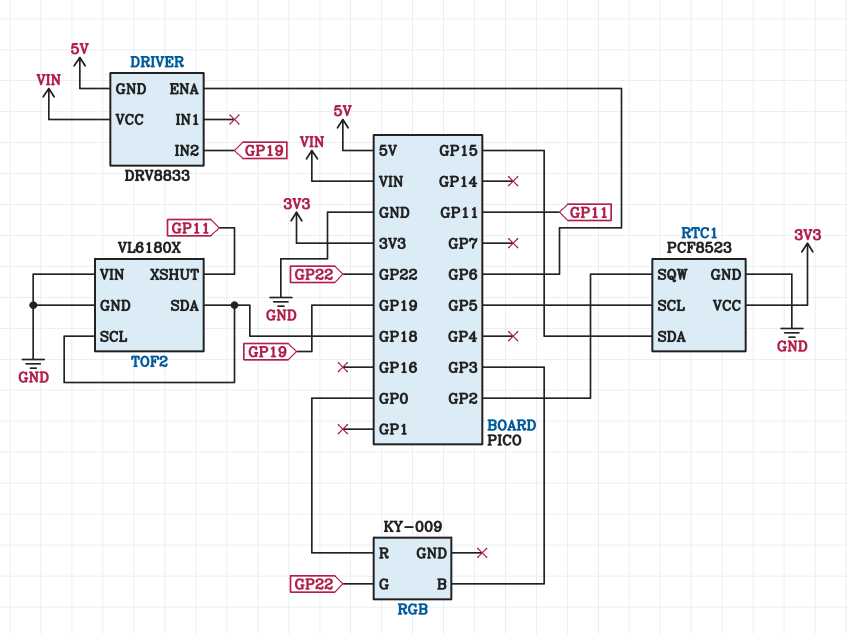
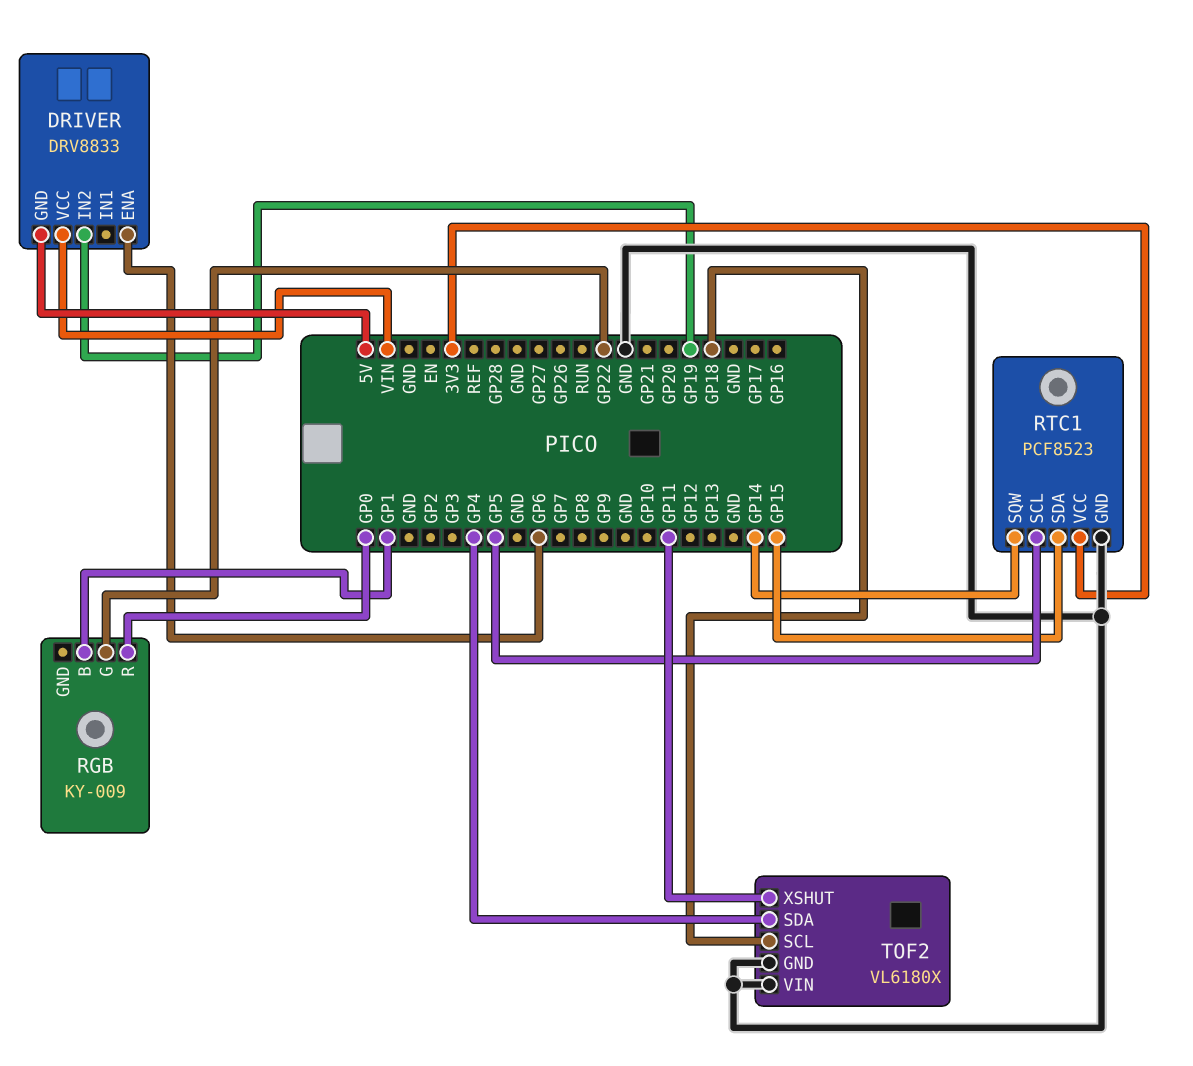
RGB pin B: GP3 -> GP1
RTC1 pin SQW: GP2 -> GP14
TOF2 pin SDA: GP18 -> GP4

